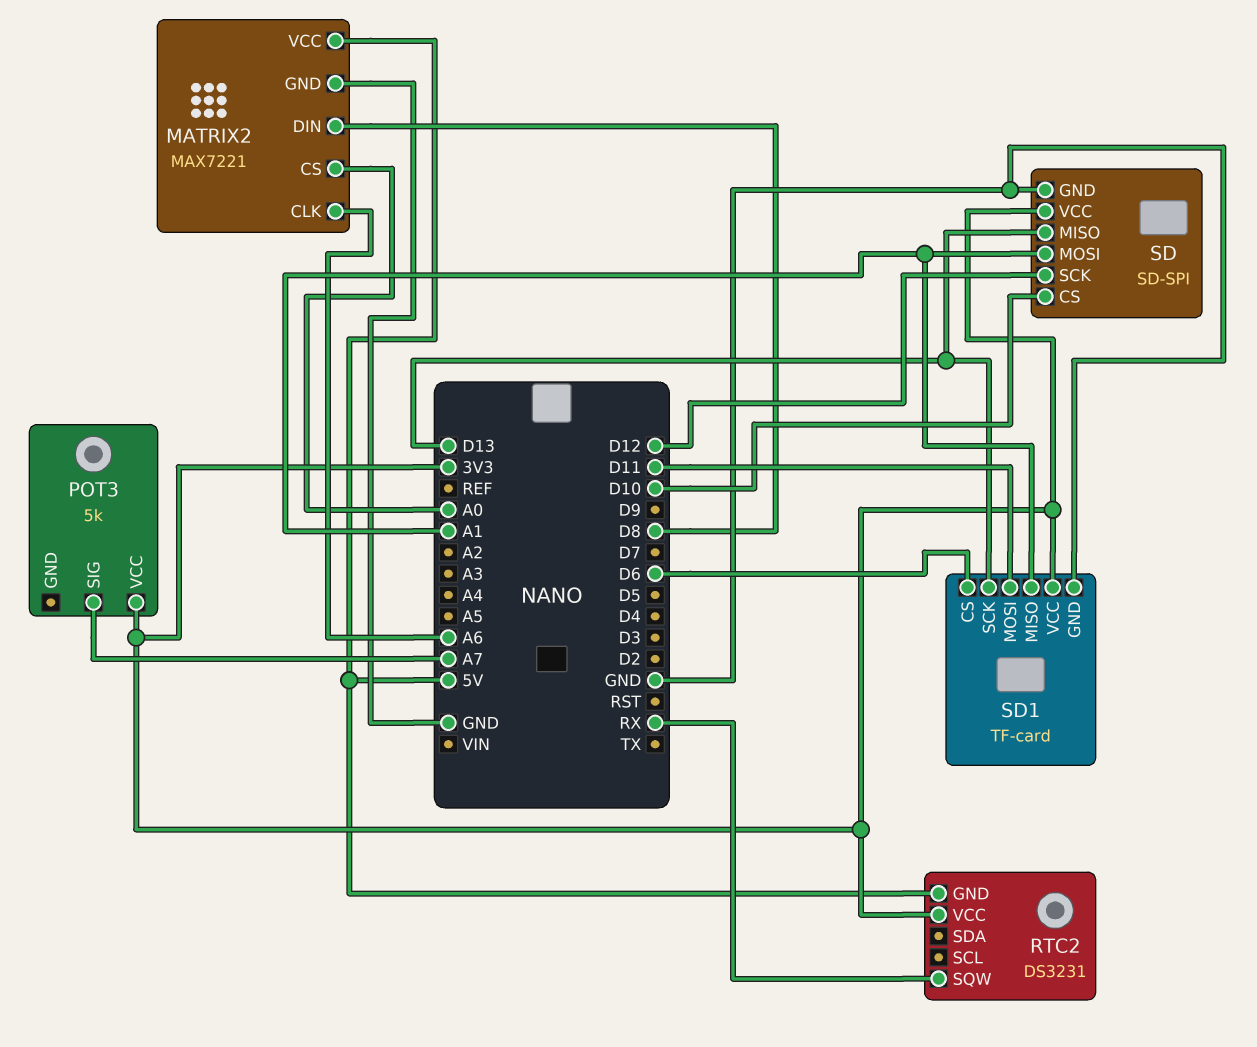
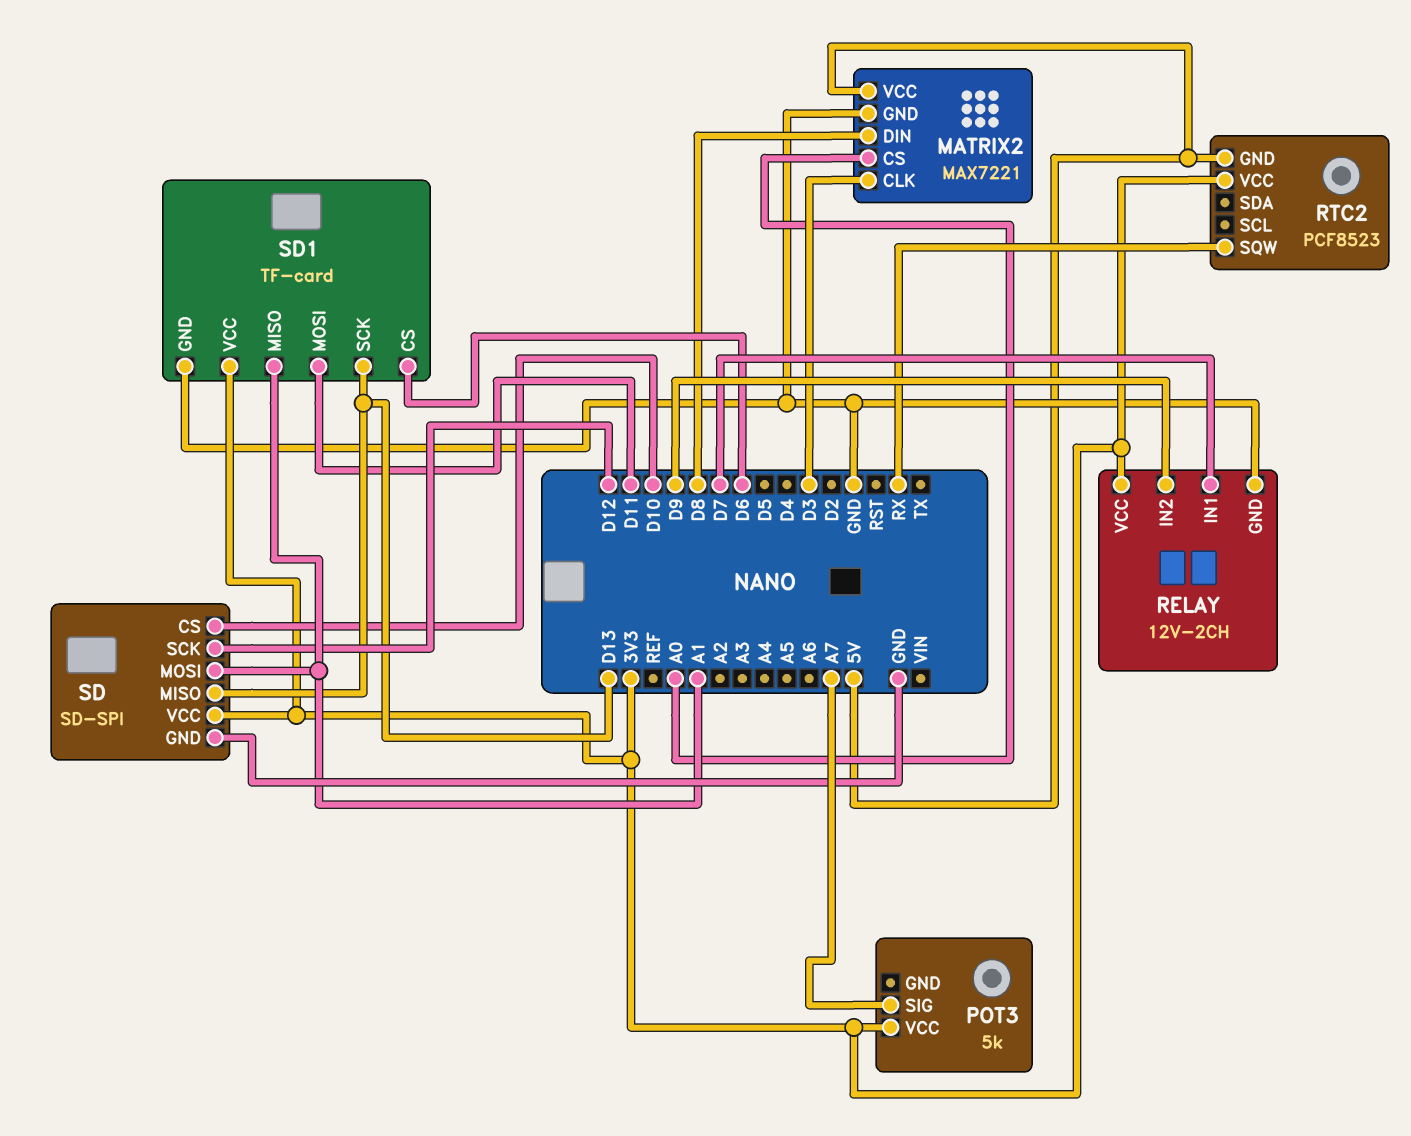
MATRIX2 pin CLK: A6 -> D3
RELAY: none -> 12V-2CH
RELAY pin GND: none -> GND
RELAY pin IN1: none -> D7
RELAY pin IN2: none -> D9
RELAY pin VCC: none -> 3V3
RTC2: DS3231 -> PCF8523

